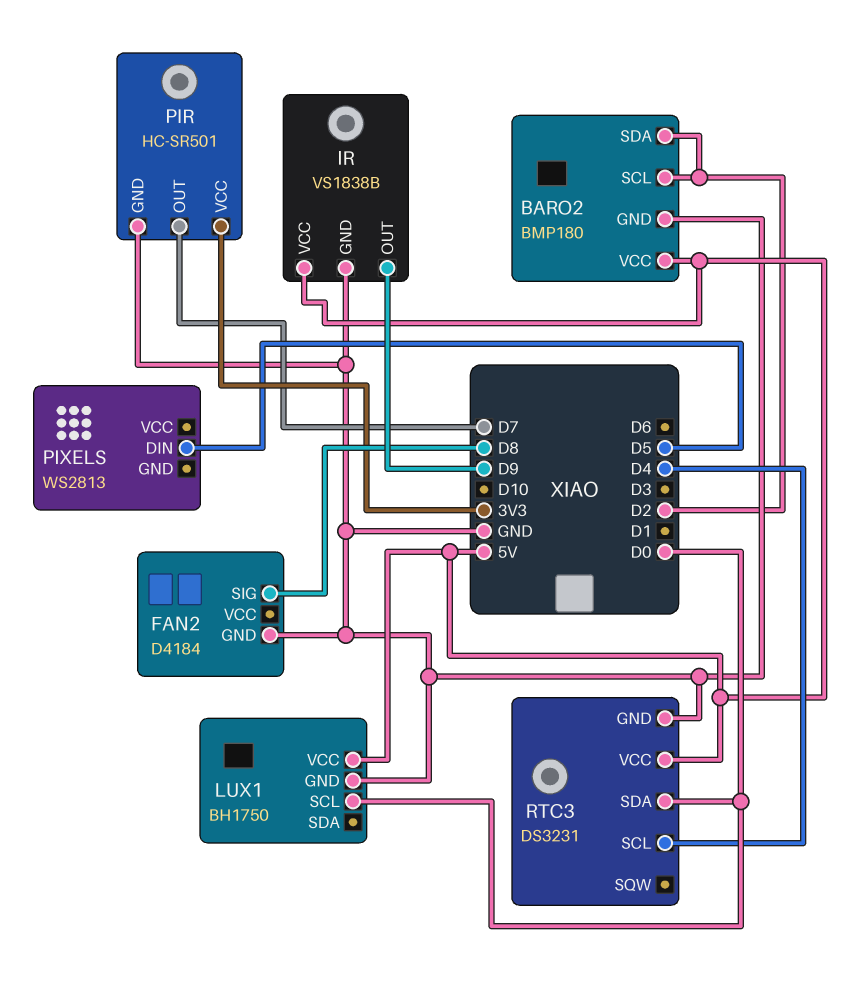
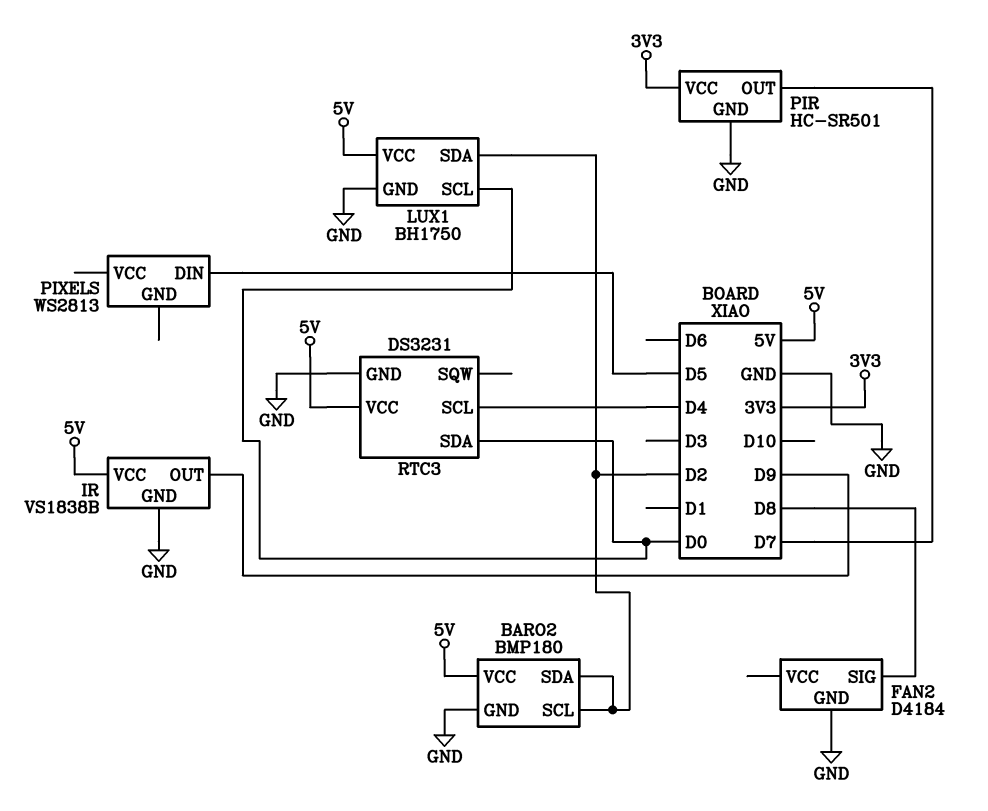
LUX1 pin SDA: none -> D2

